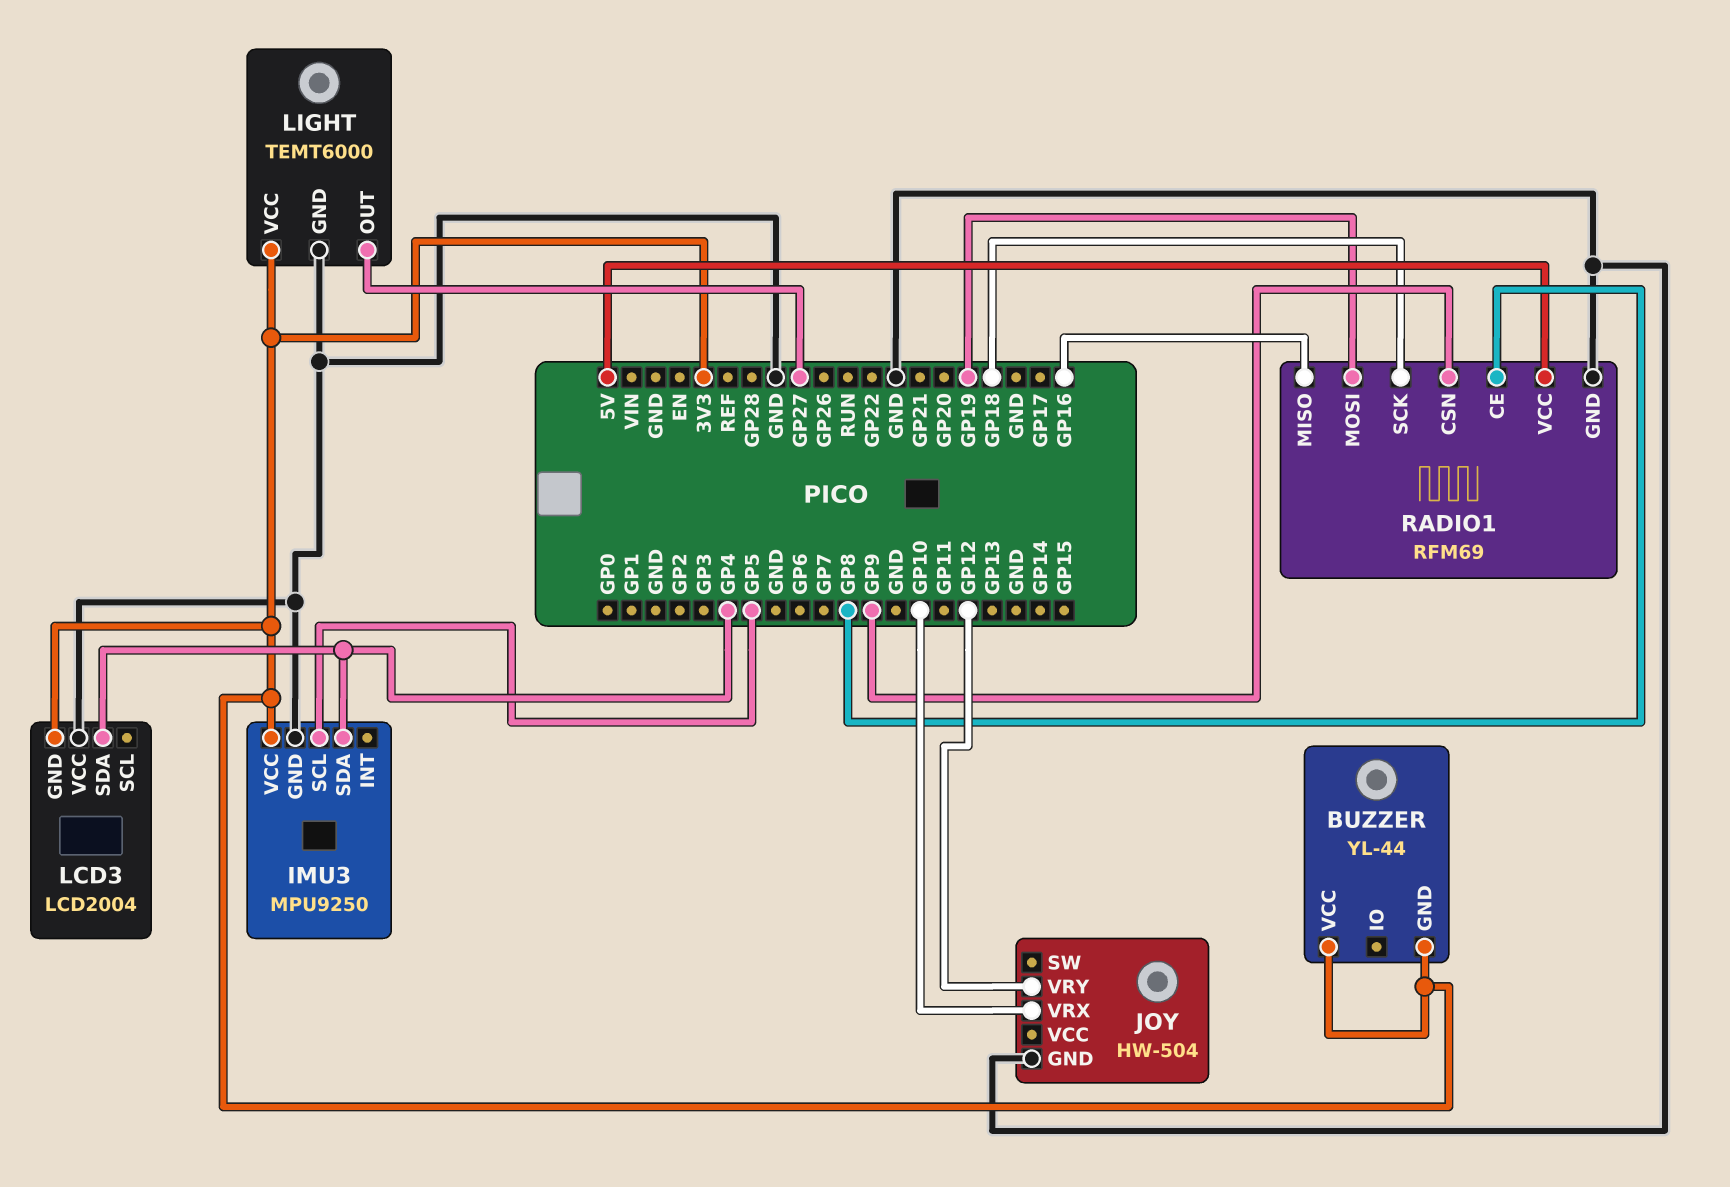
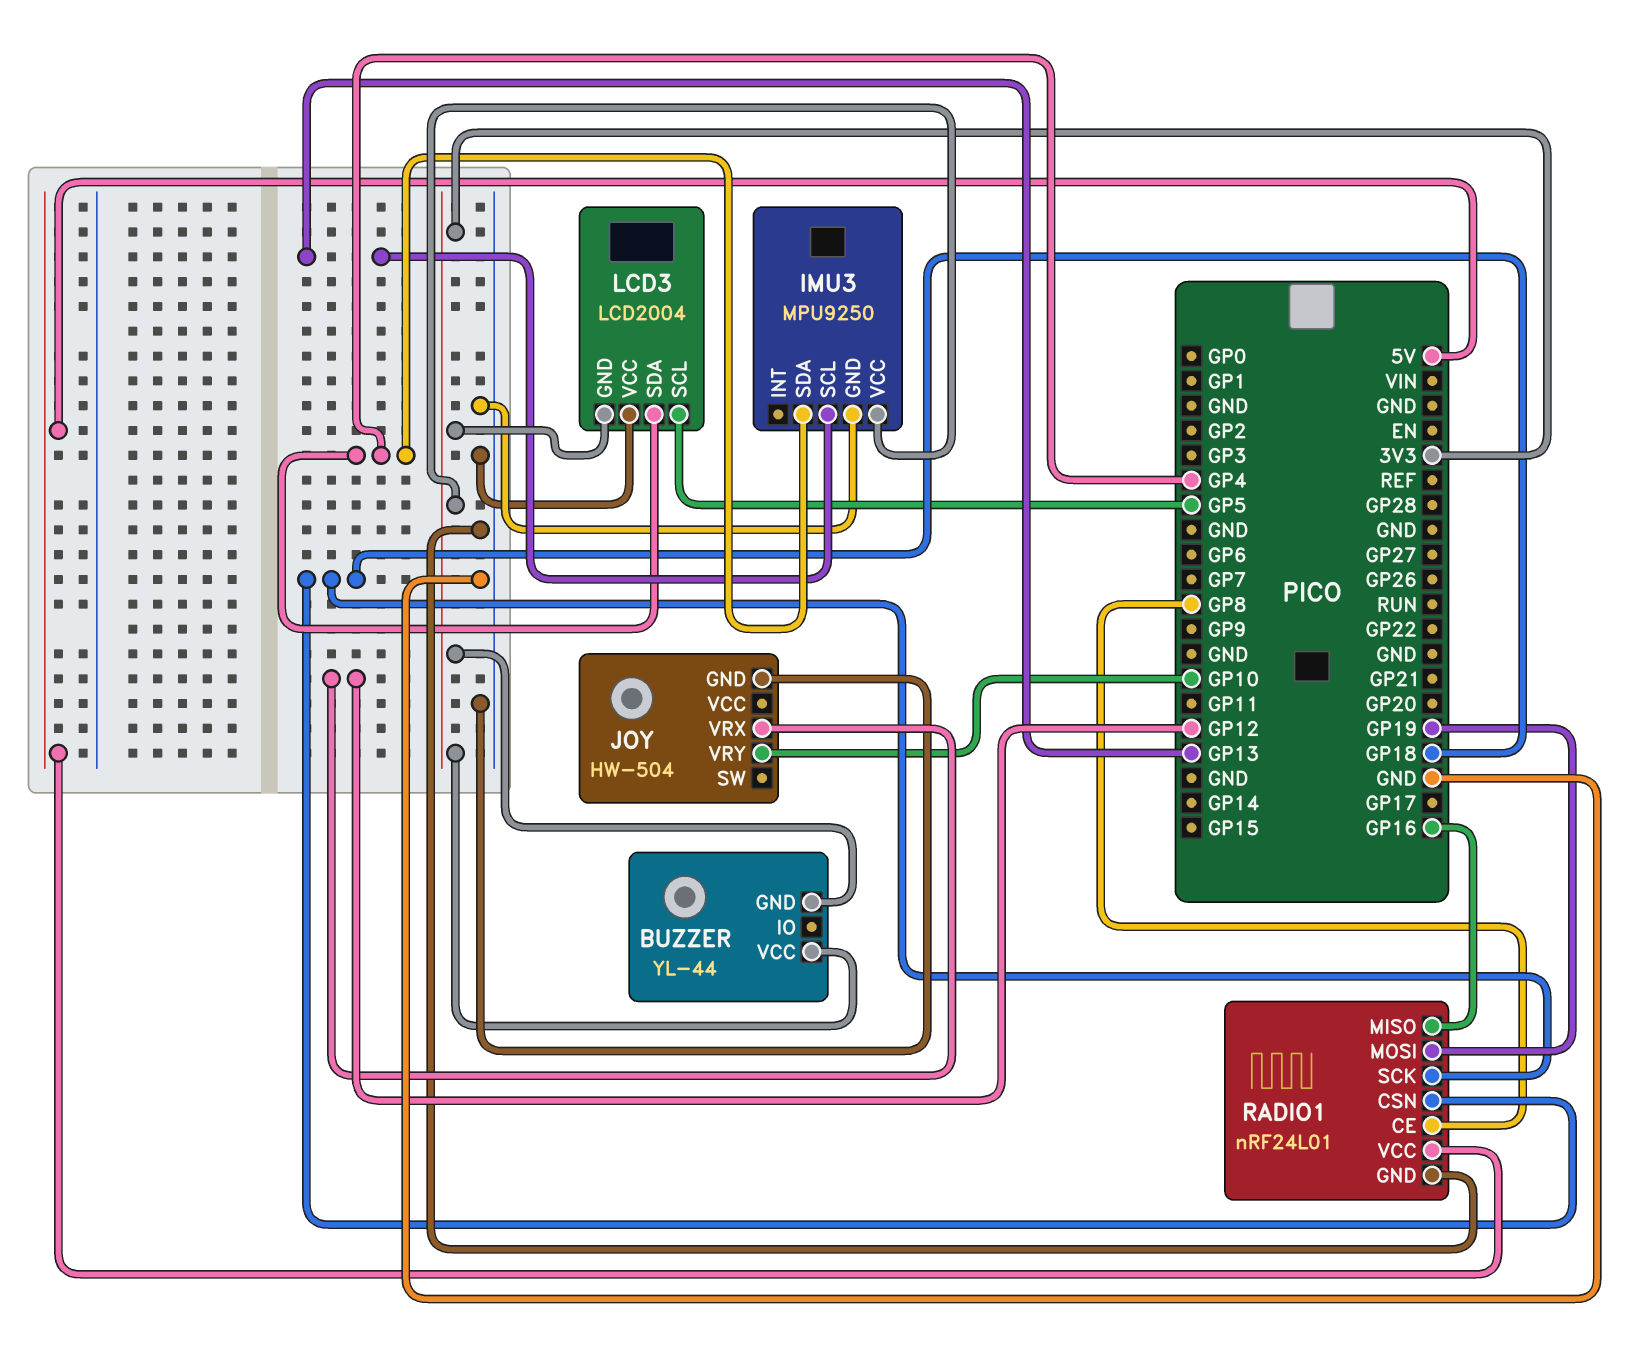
IMU3 pin SCL: GP5 -> GP13
JOY pin VRX: GP10 -> GP12
JOY pin VRY: GP12 -> GP10
LCD3 pin SCL: none -> GP5
LIGHT: TEMT6000 -> none
LIGHT pin GND: GND -> none
LIGHT pin OUT: GP27 -> none
LIGHT pin VCC: 3V3 -> none
RADIO1: RFM69 -> nRF24L01
RADIO1 pin CSN: GP9 -> GP18

